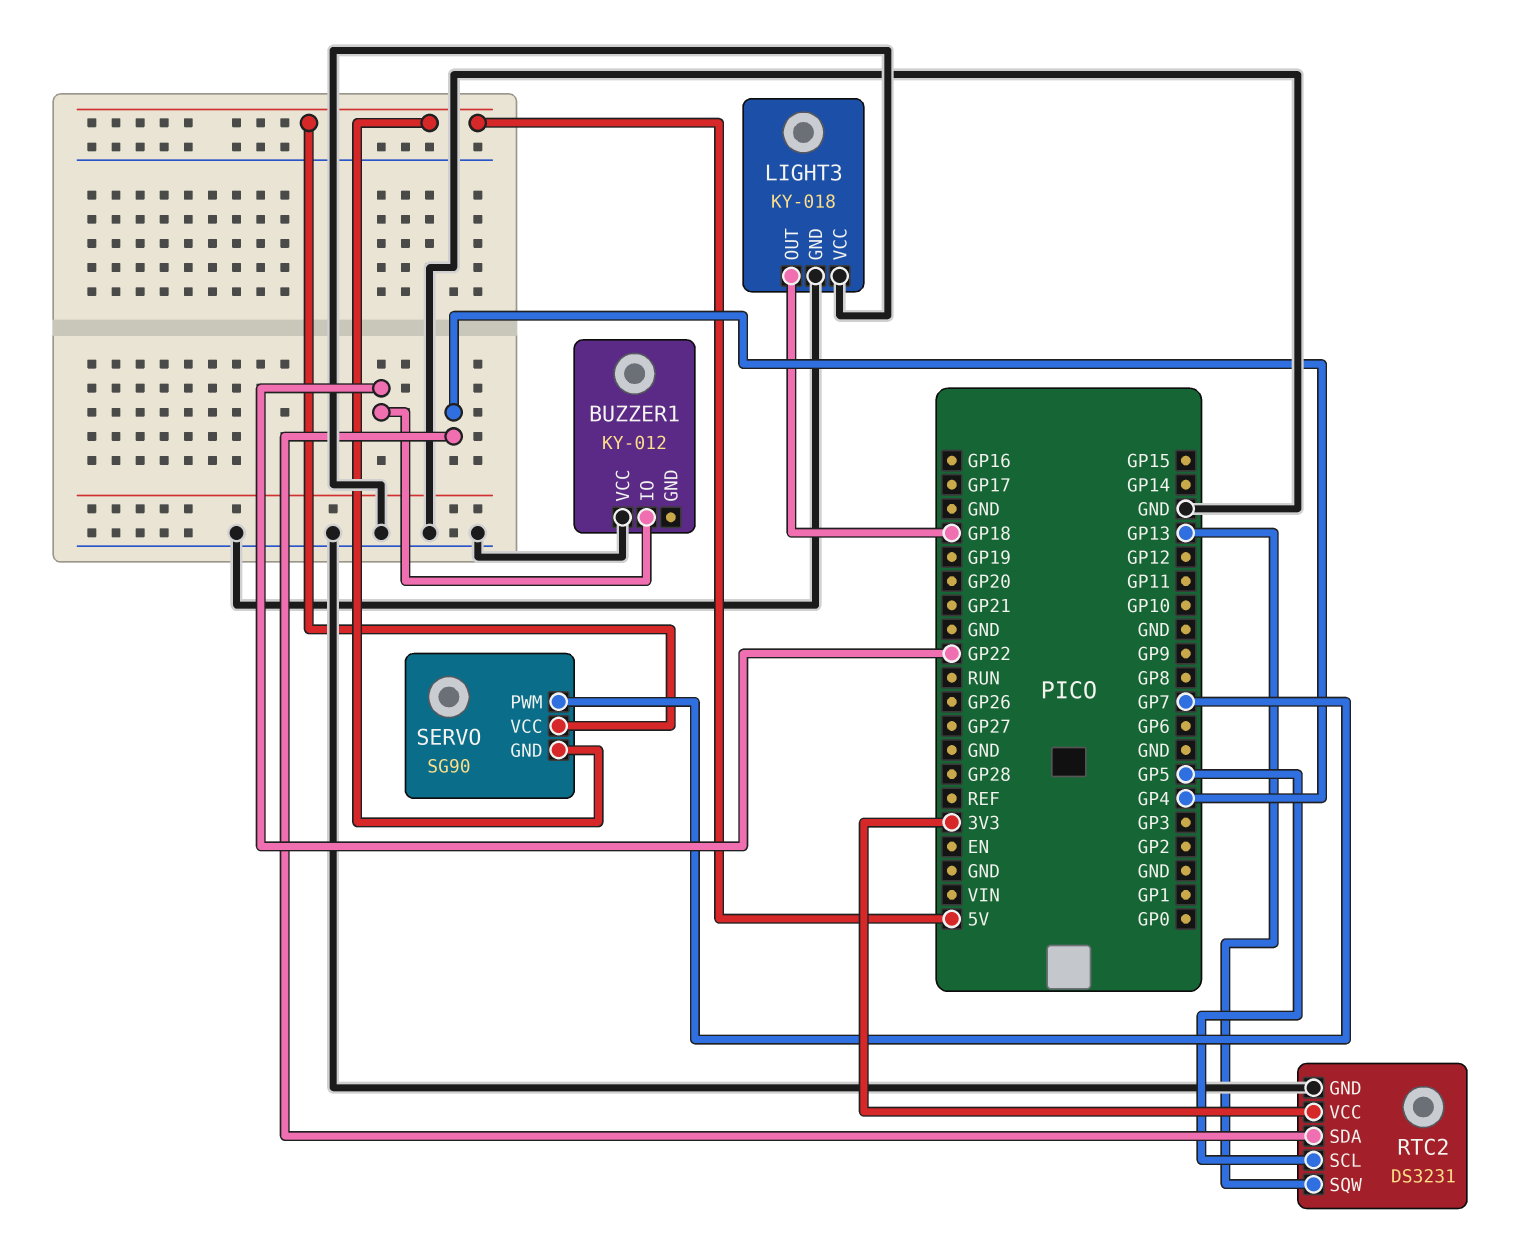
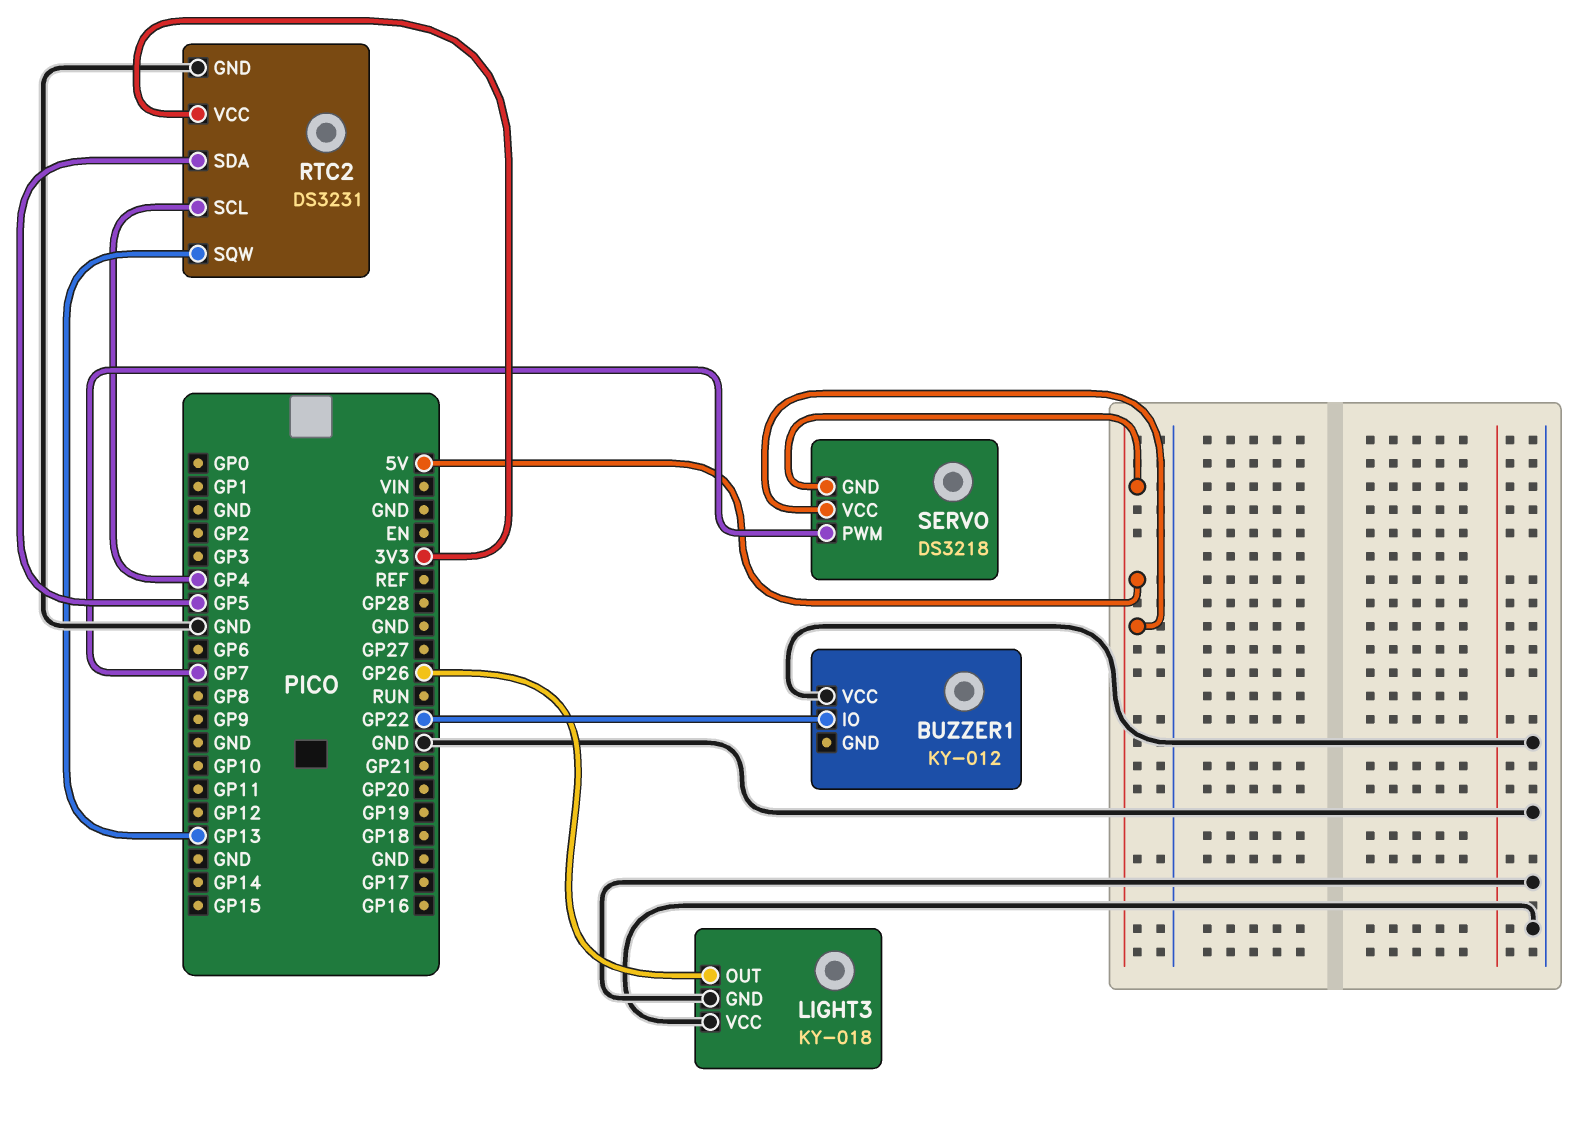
LIGHT3 pin OUT: GP18 -> GP26
RTC2 pin SCL: GP5 -> GP4
RTC2 pin SDA: GP4 -> GP5
SERVO: SG90 -> DS3218

